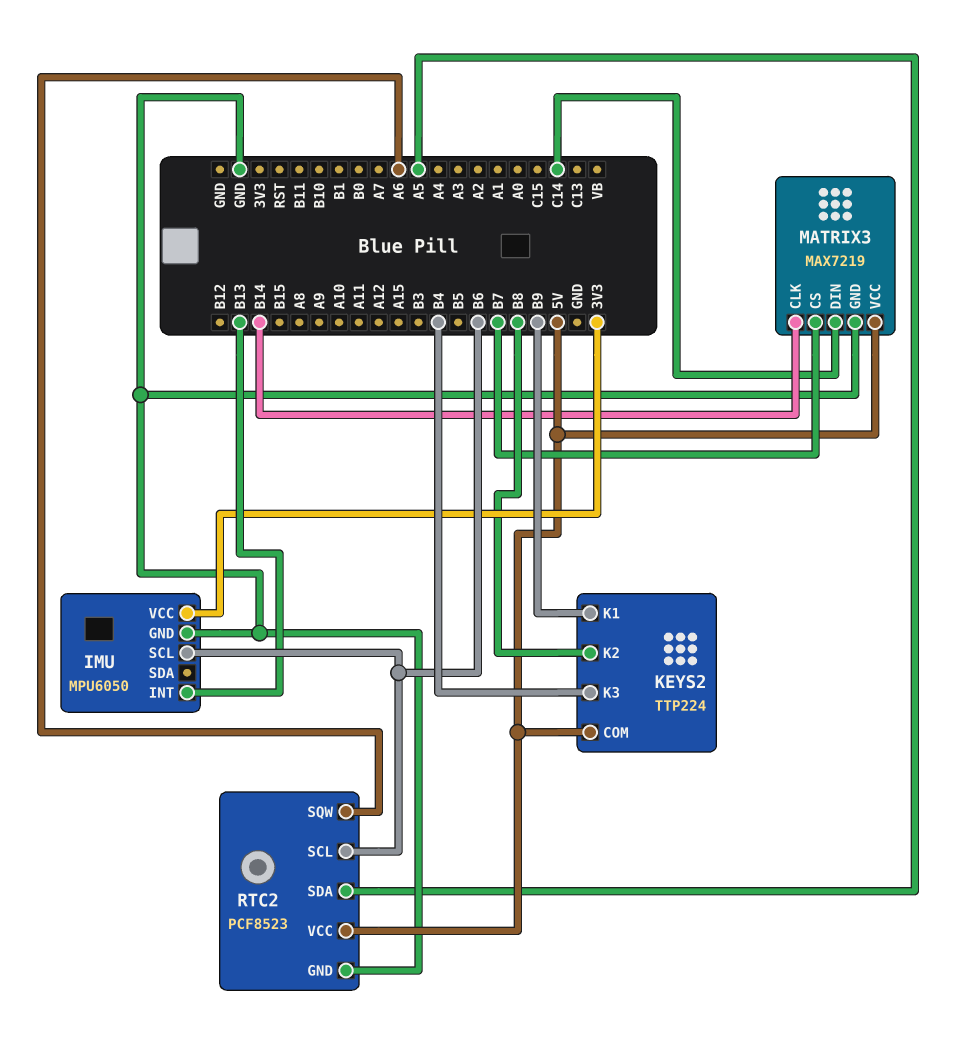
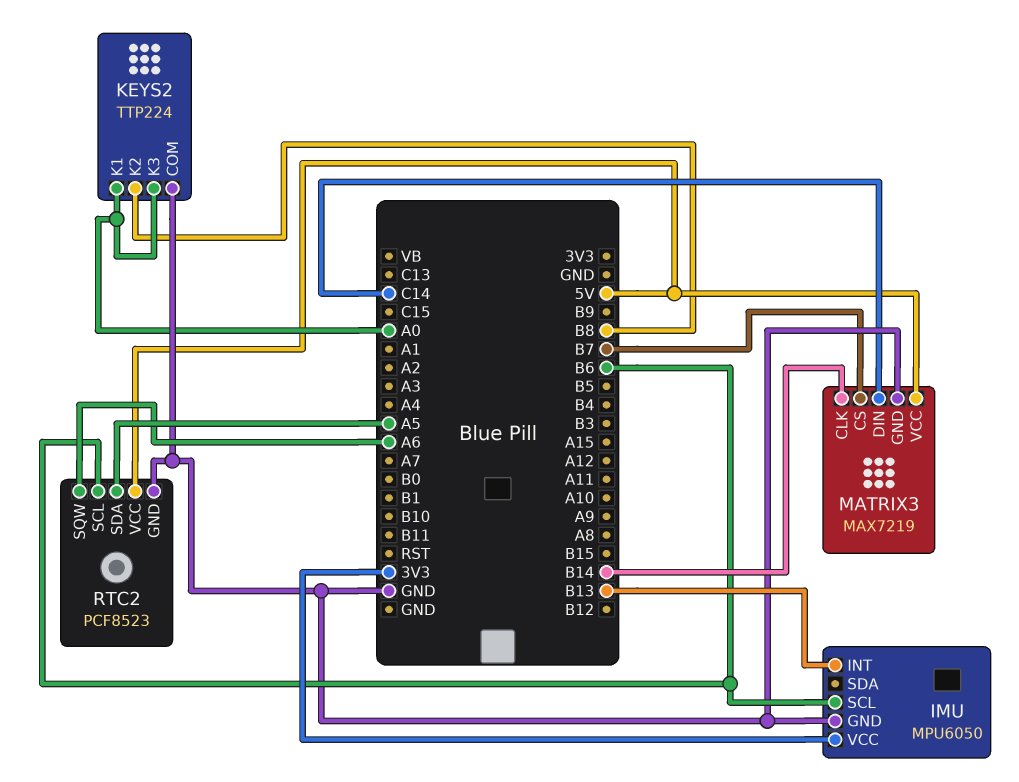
KEYS2 pin COM: 5V -> GND
KEYS2 pin K1: B9 -> A0
KEYS2 pin K3: B4 -> A0

